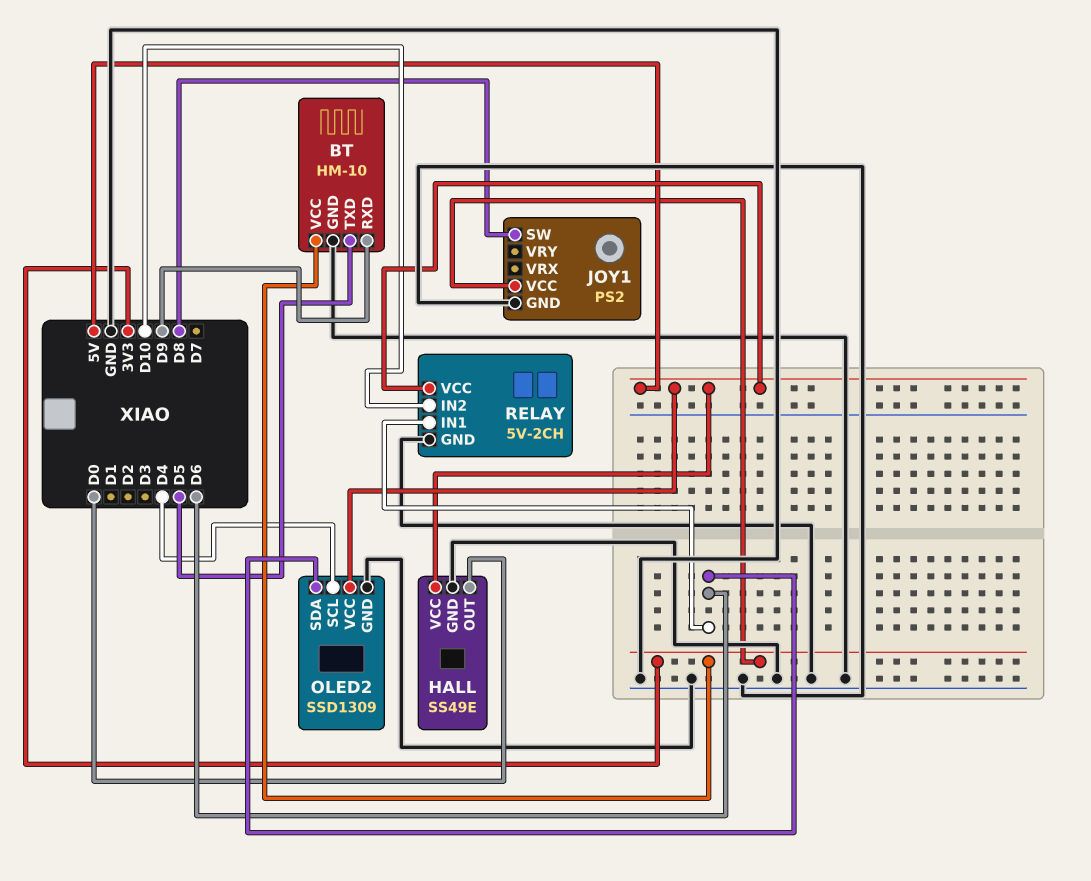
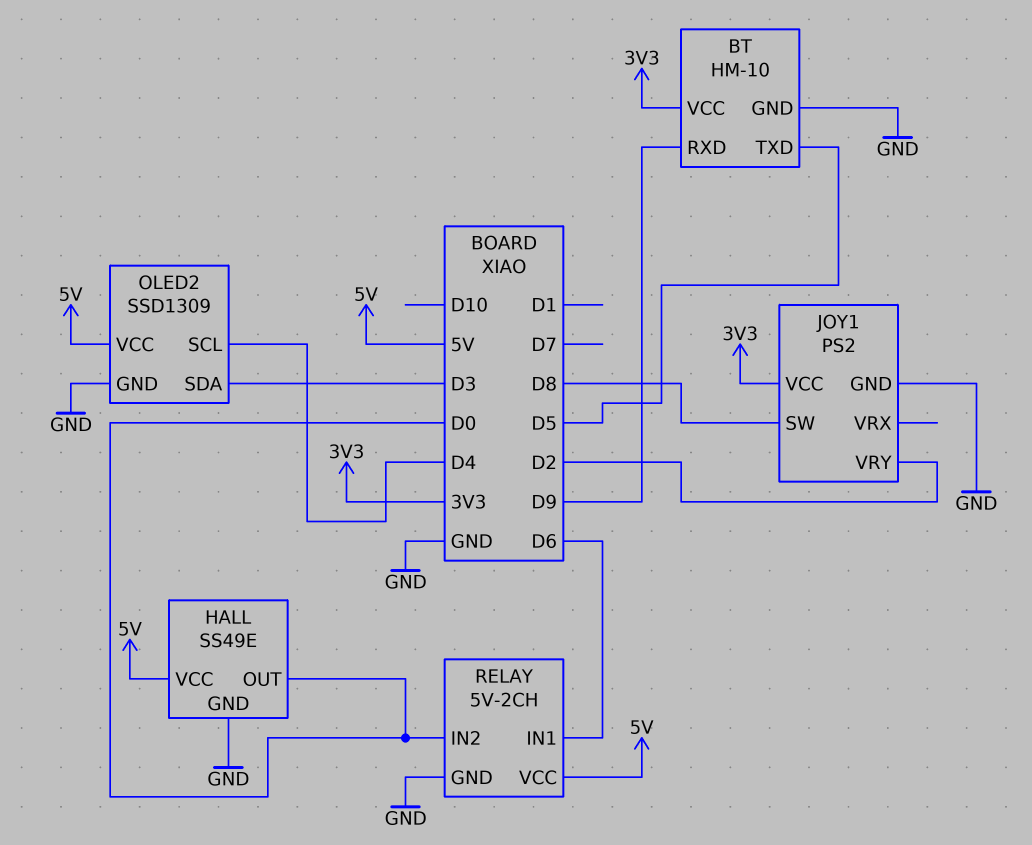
JOY1 pin VRY: none -> D2
OLED2 pin SDA: D6 -> D3
RELAY pin IN2: D10 -> D0

